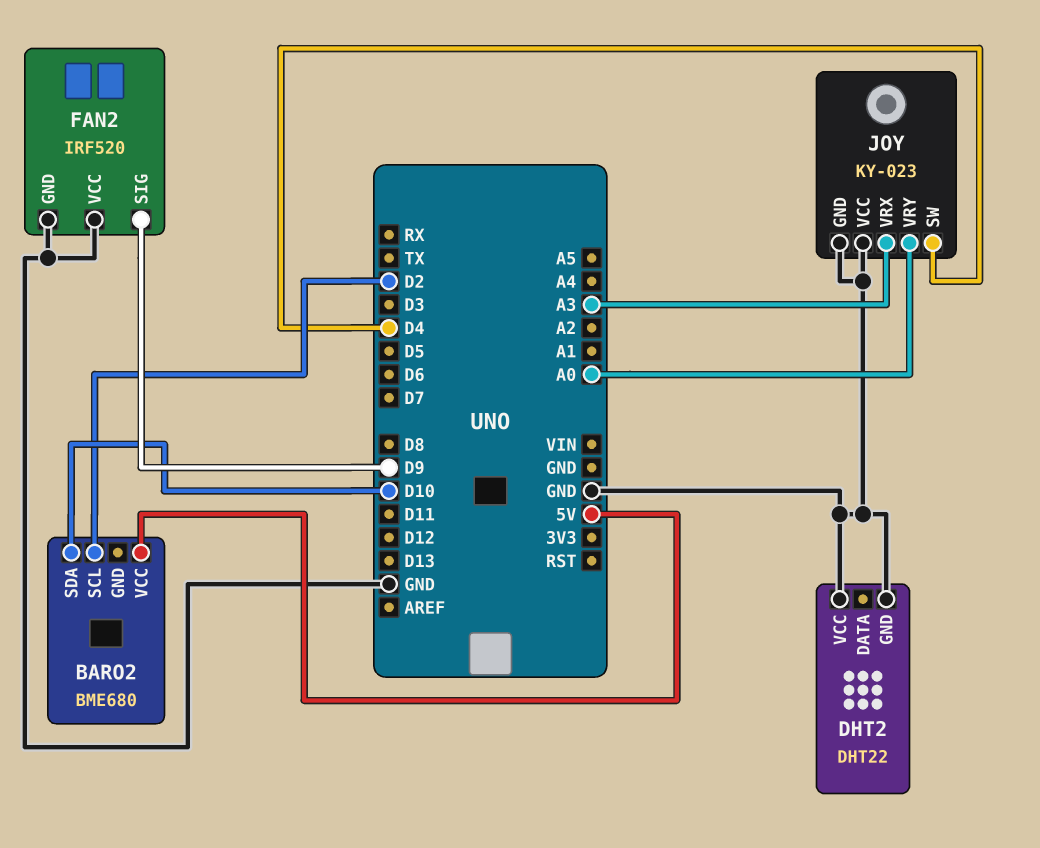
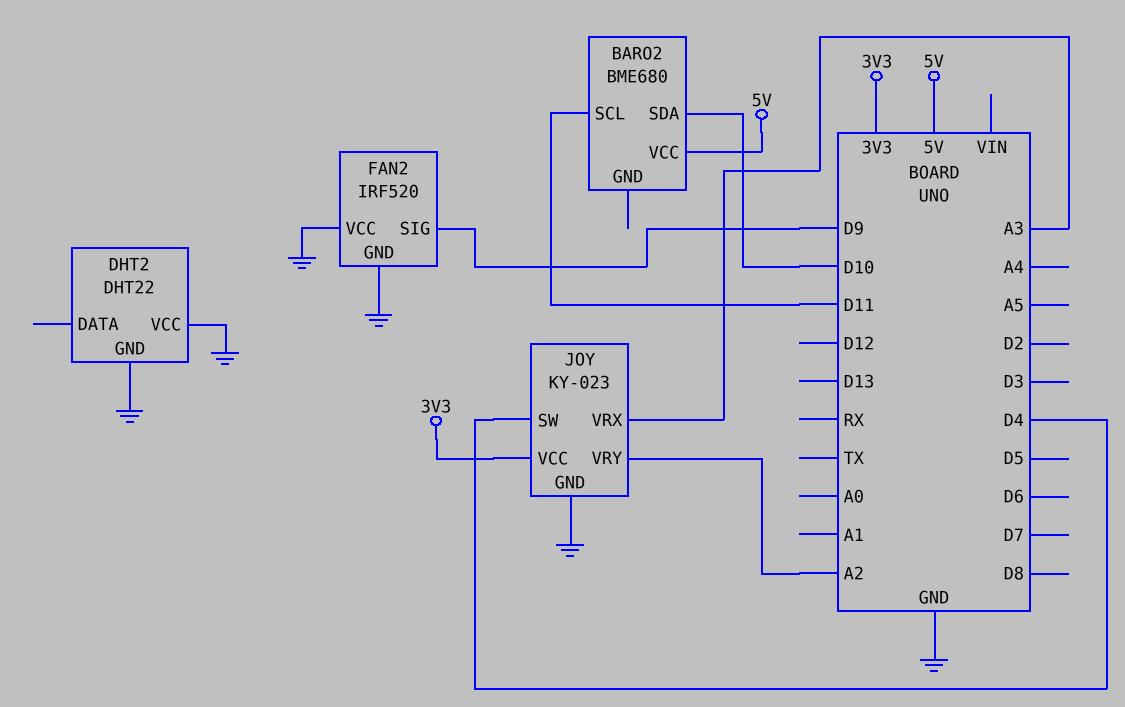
BARO2 pin SCL: D2 -> D11
JOY pin VCC: GND -> 3V3
JOY pin VRY: A0 -> A2

